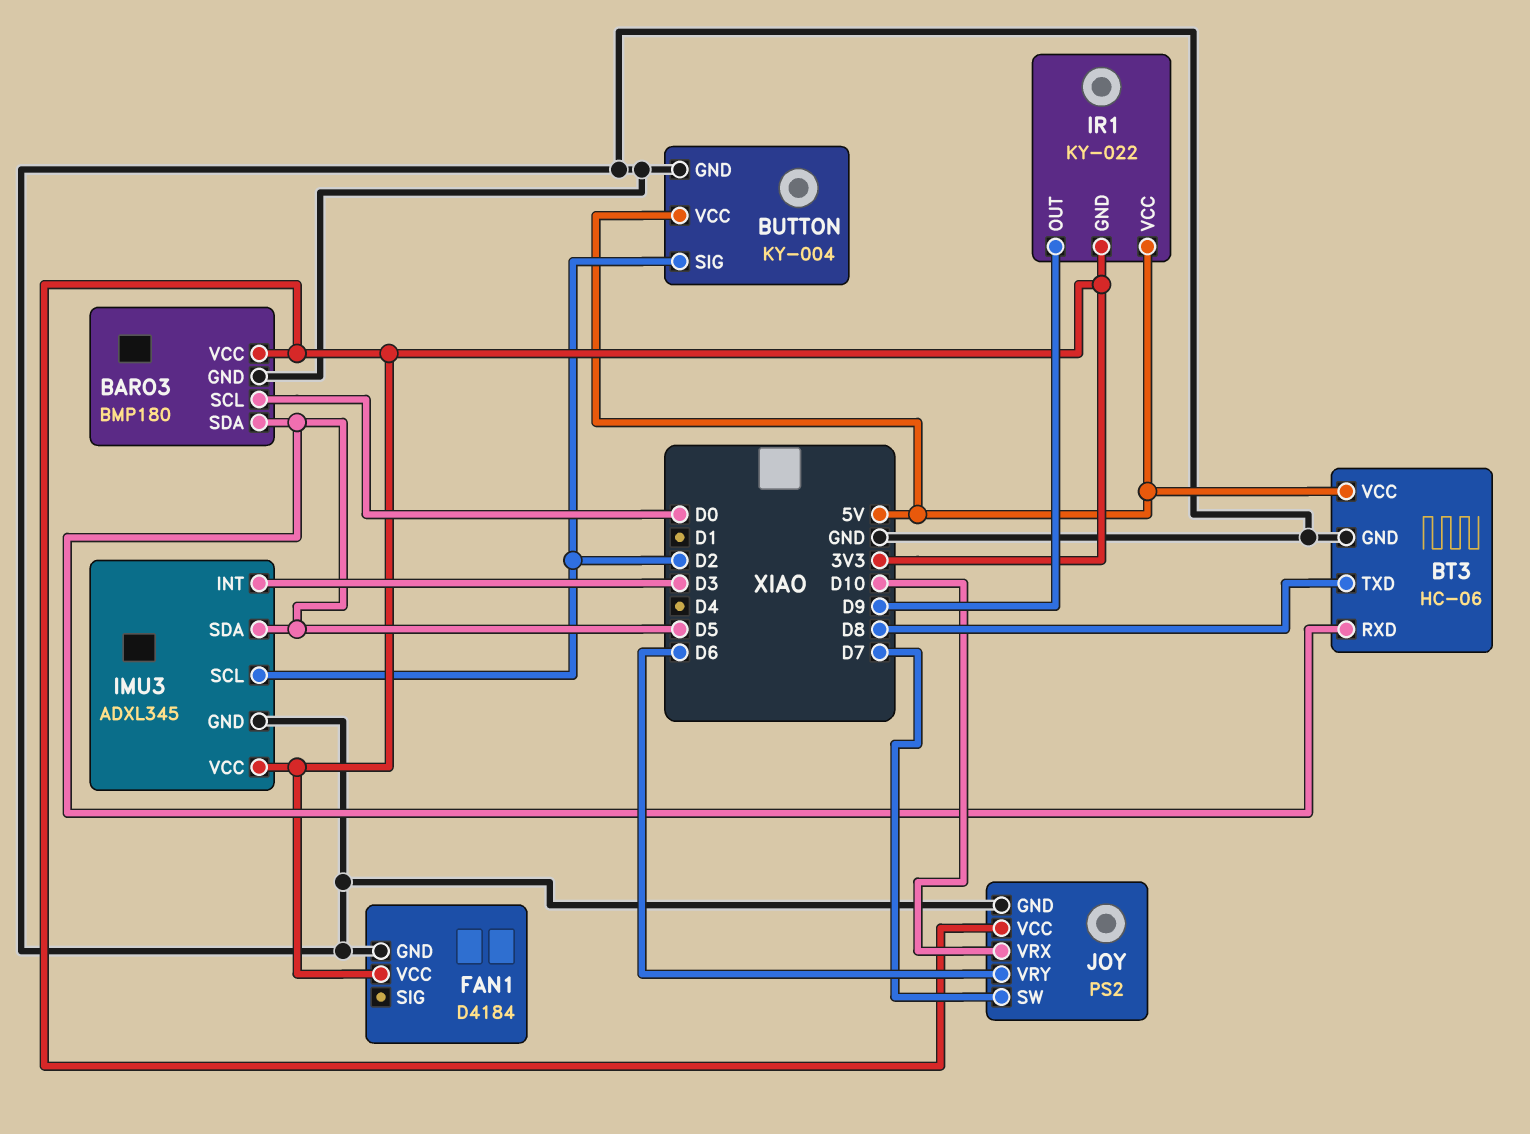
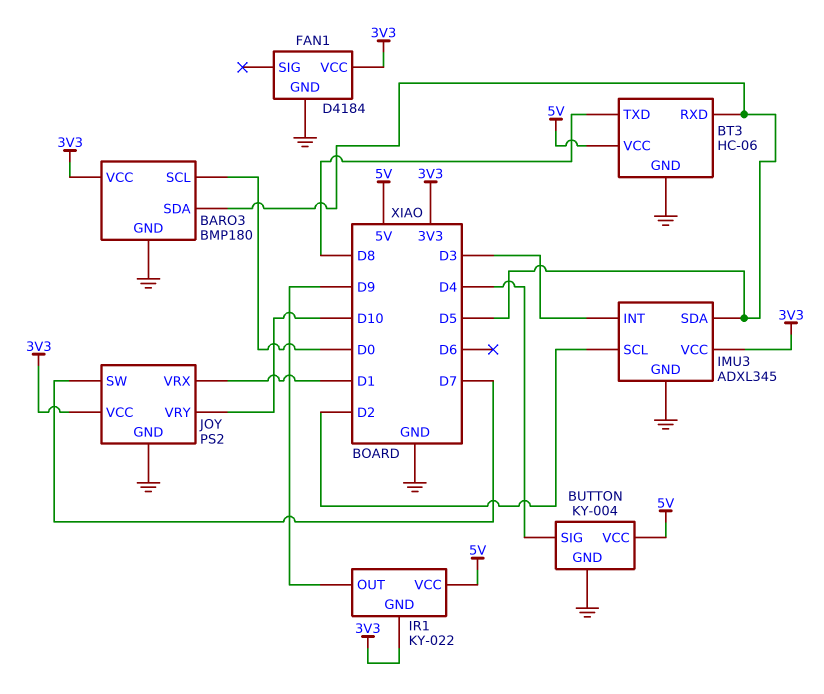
BUTTON pin SIG: D2 -> D4
JOY pin VRX: D10 -> D1
JOY pin VRY: D6 -> D10

